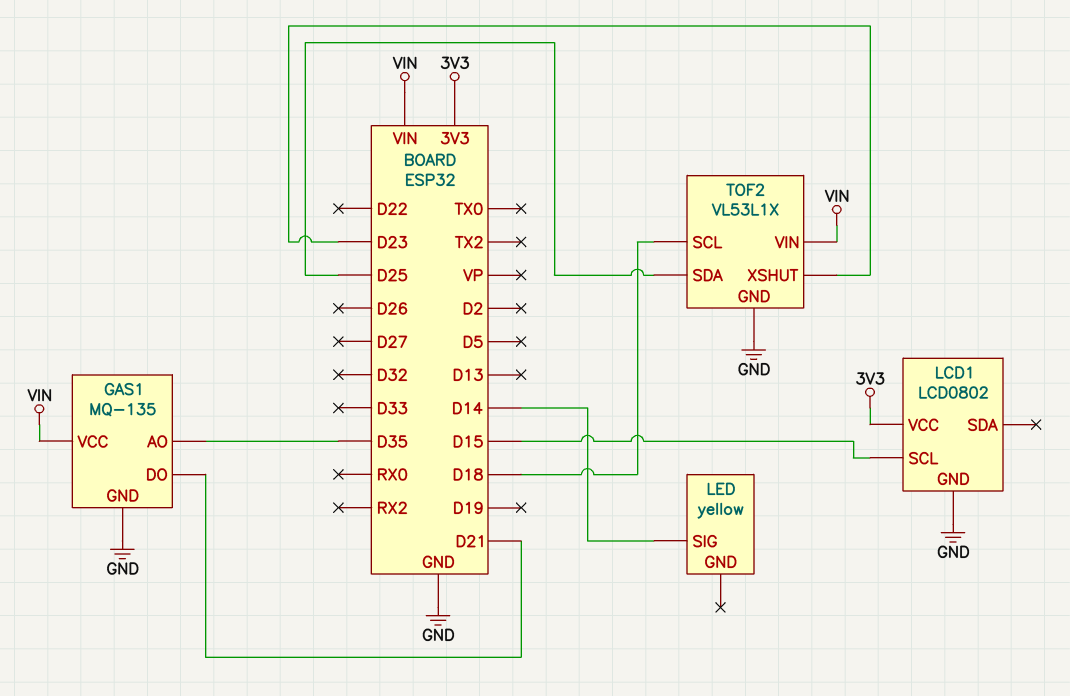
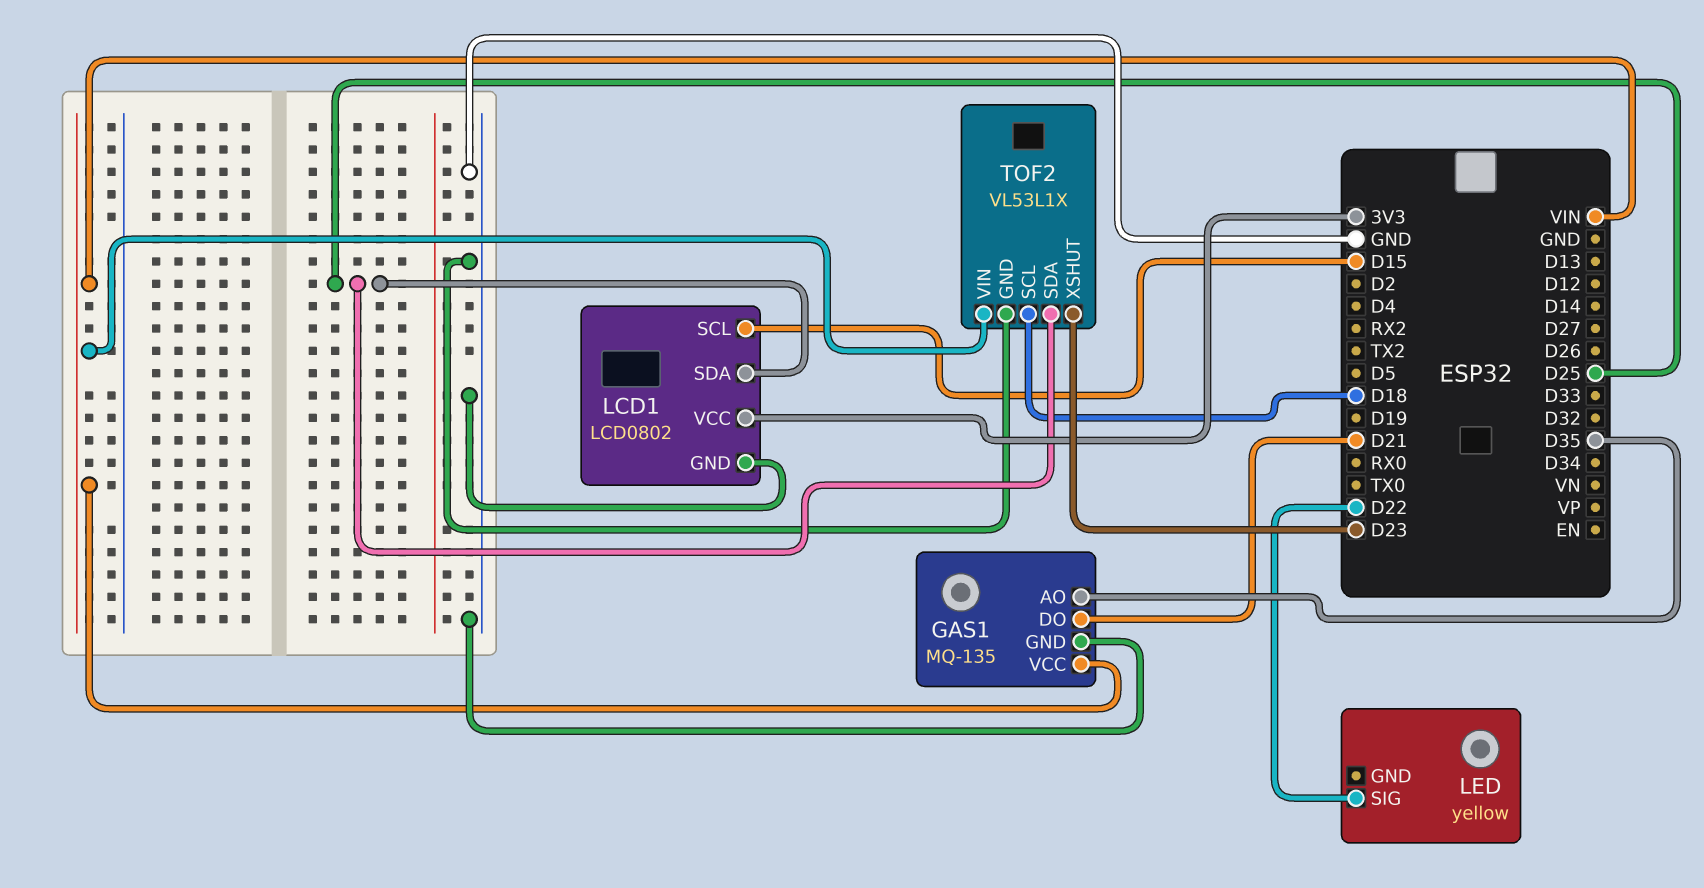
LCD1 pin SDA: none -> D25
LED pin SIG: D14 -> D22

